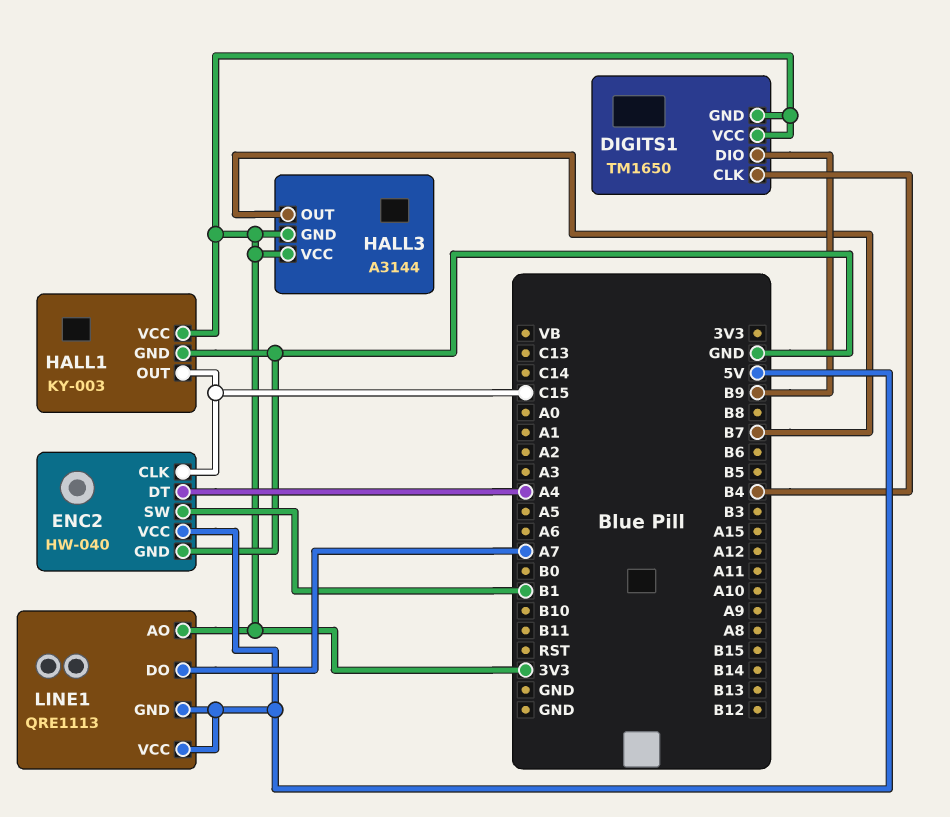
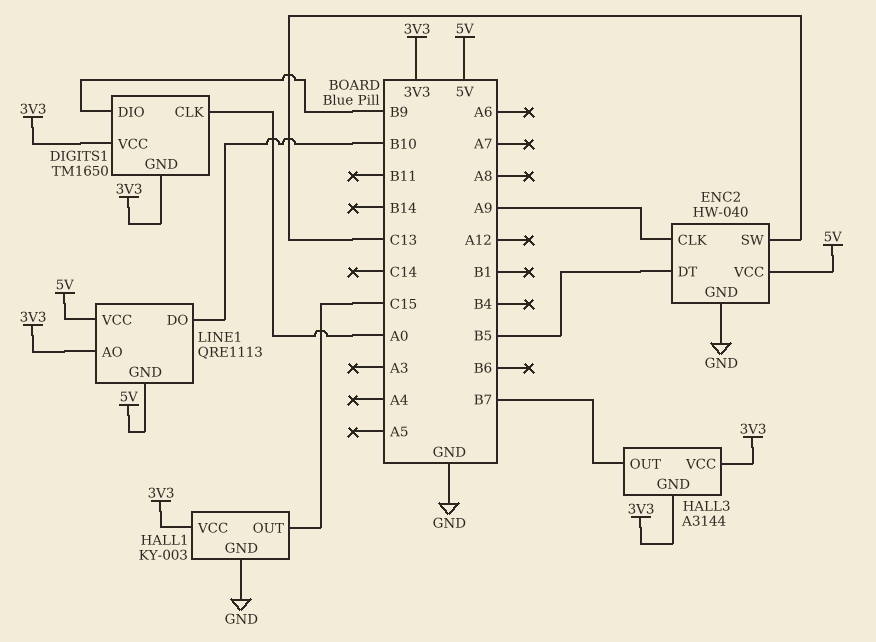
DIGITS1 pin CLK: B4 -> A0
ENC2 pin CLK: C15 -> A9
ENC2 pin DT: A4 -> B5
ENC2 pin SW: B1 -> C13
LINE1 pin DO: A7 -> B10

